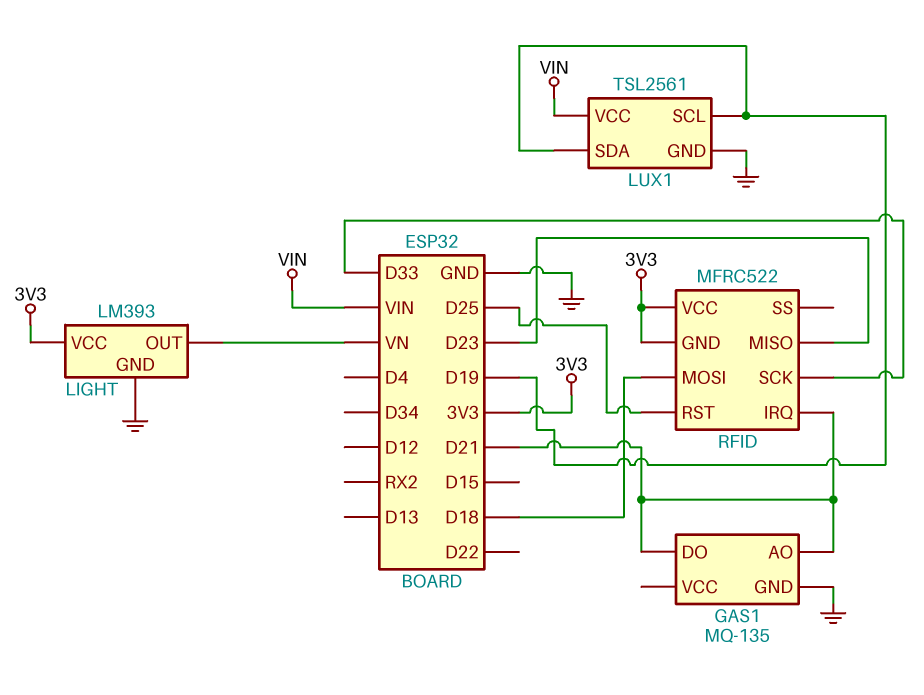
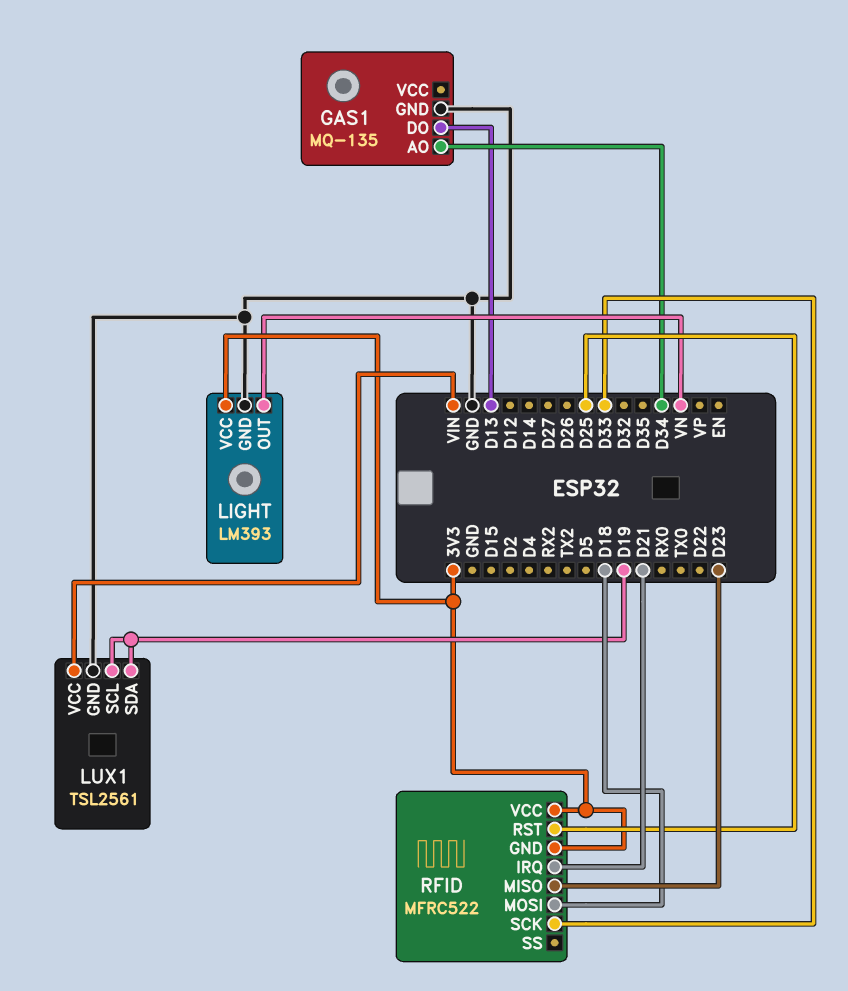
GAS1 pin AO: D21 -> D34
GAS1 pin DO: D21 -> D13

